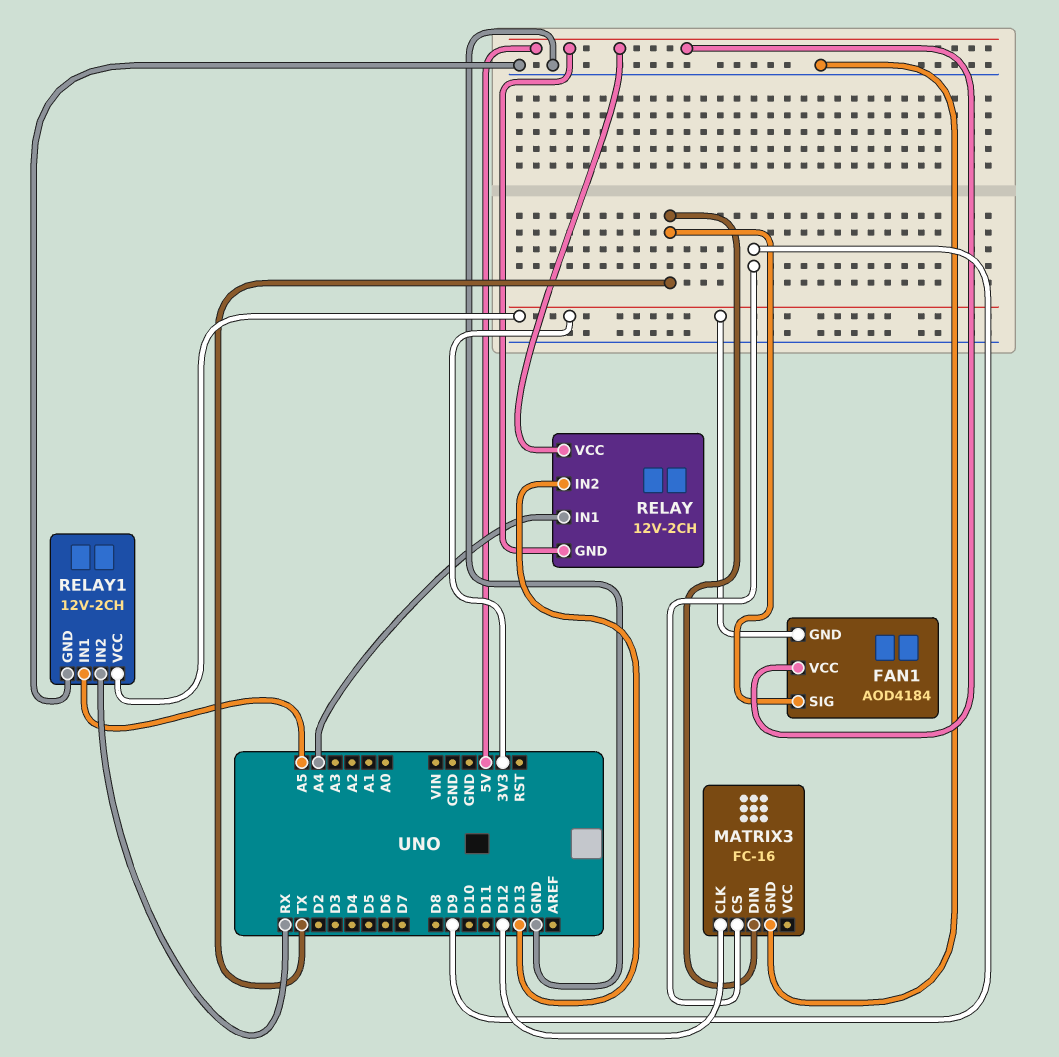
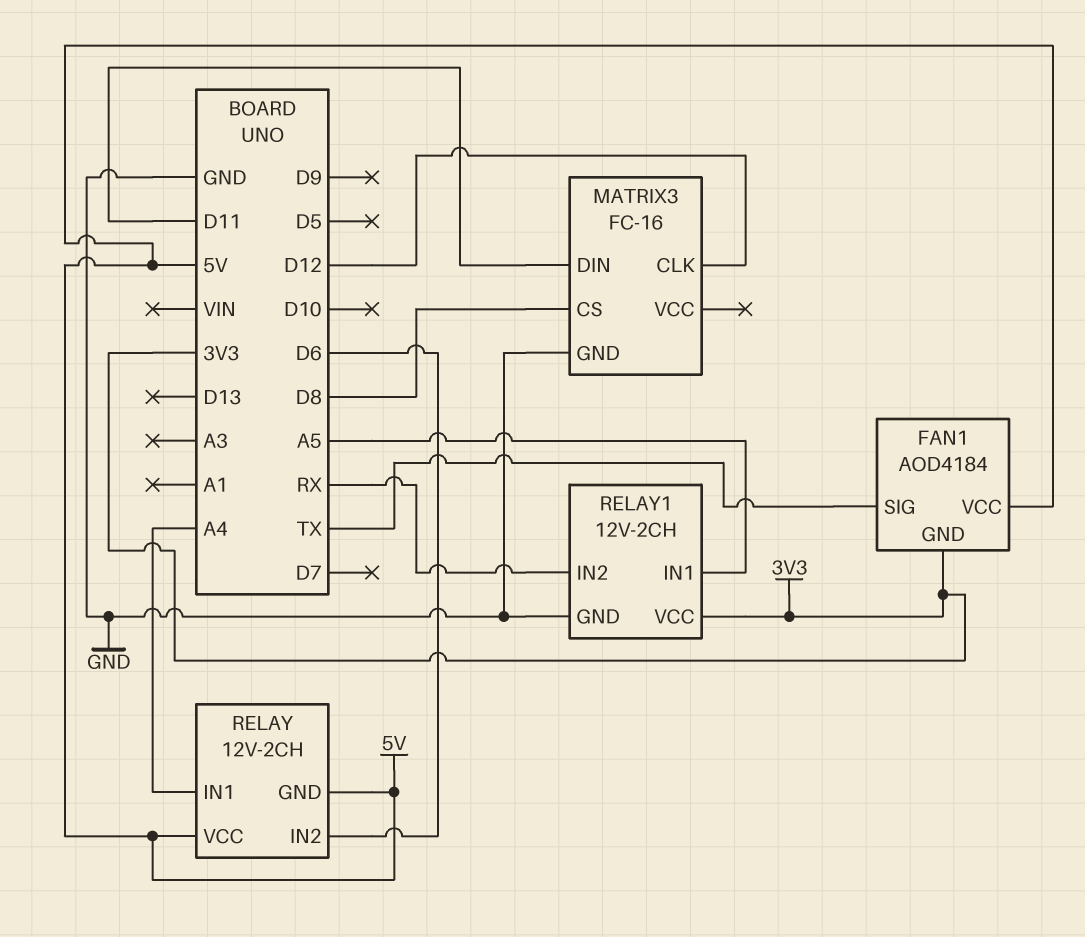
MATRIX3 pin CS: D9 -> D8
MATRIX3 pin DIN: TX -> D11
RELAY pin IN2: D13 -> D6

